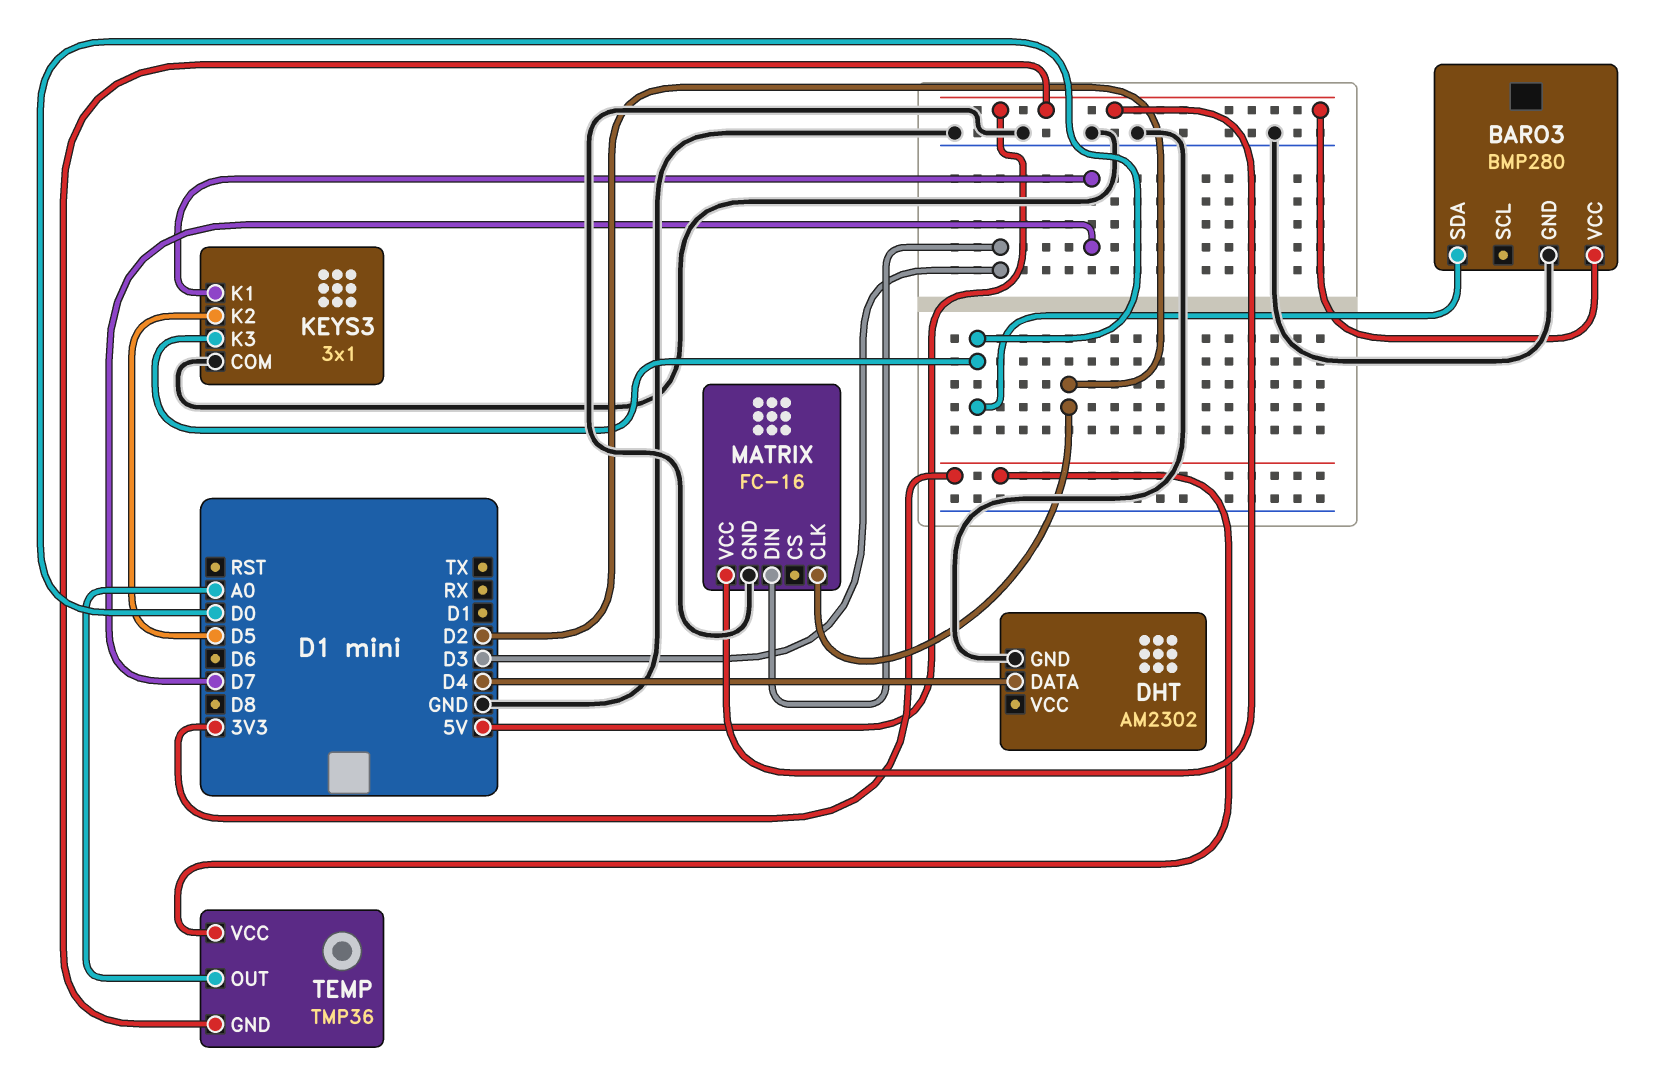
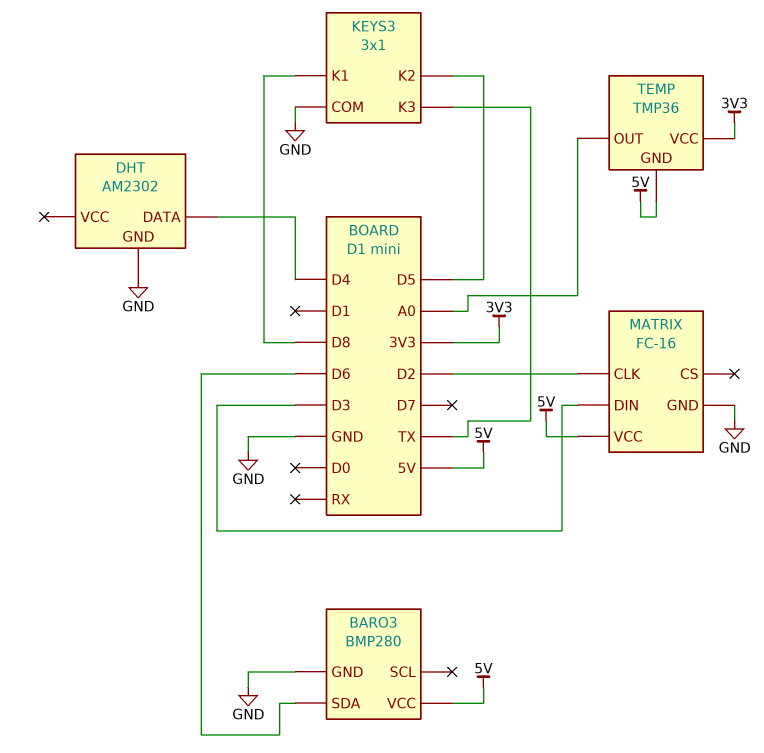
BARO3 pin SDA: D0 -> D6
KEYS3 pin K1: D7 -> D8
KEYS3 pin K3: D0 -> TX

